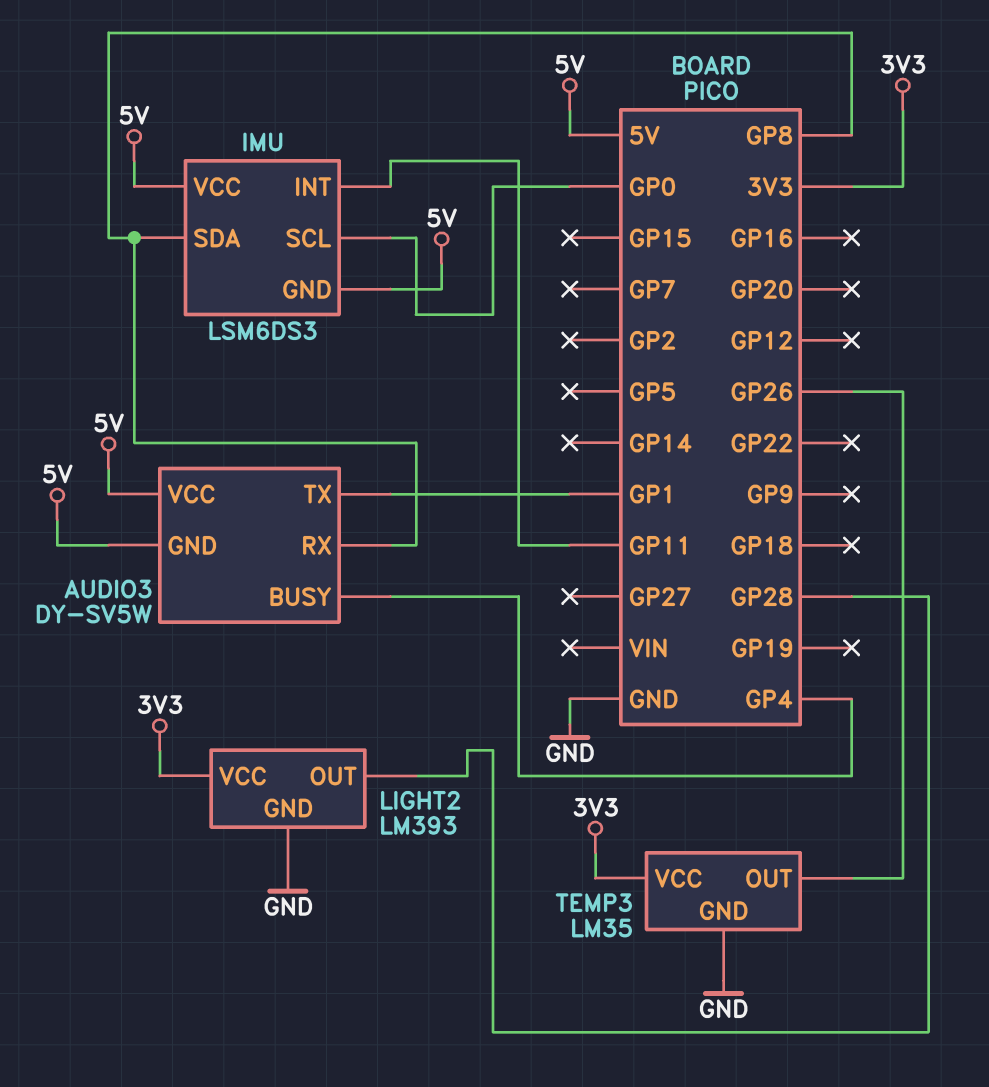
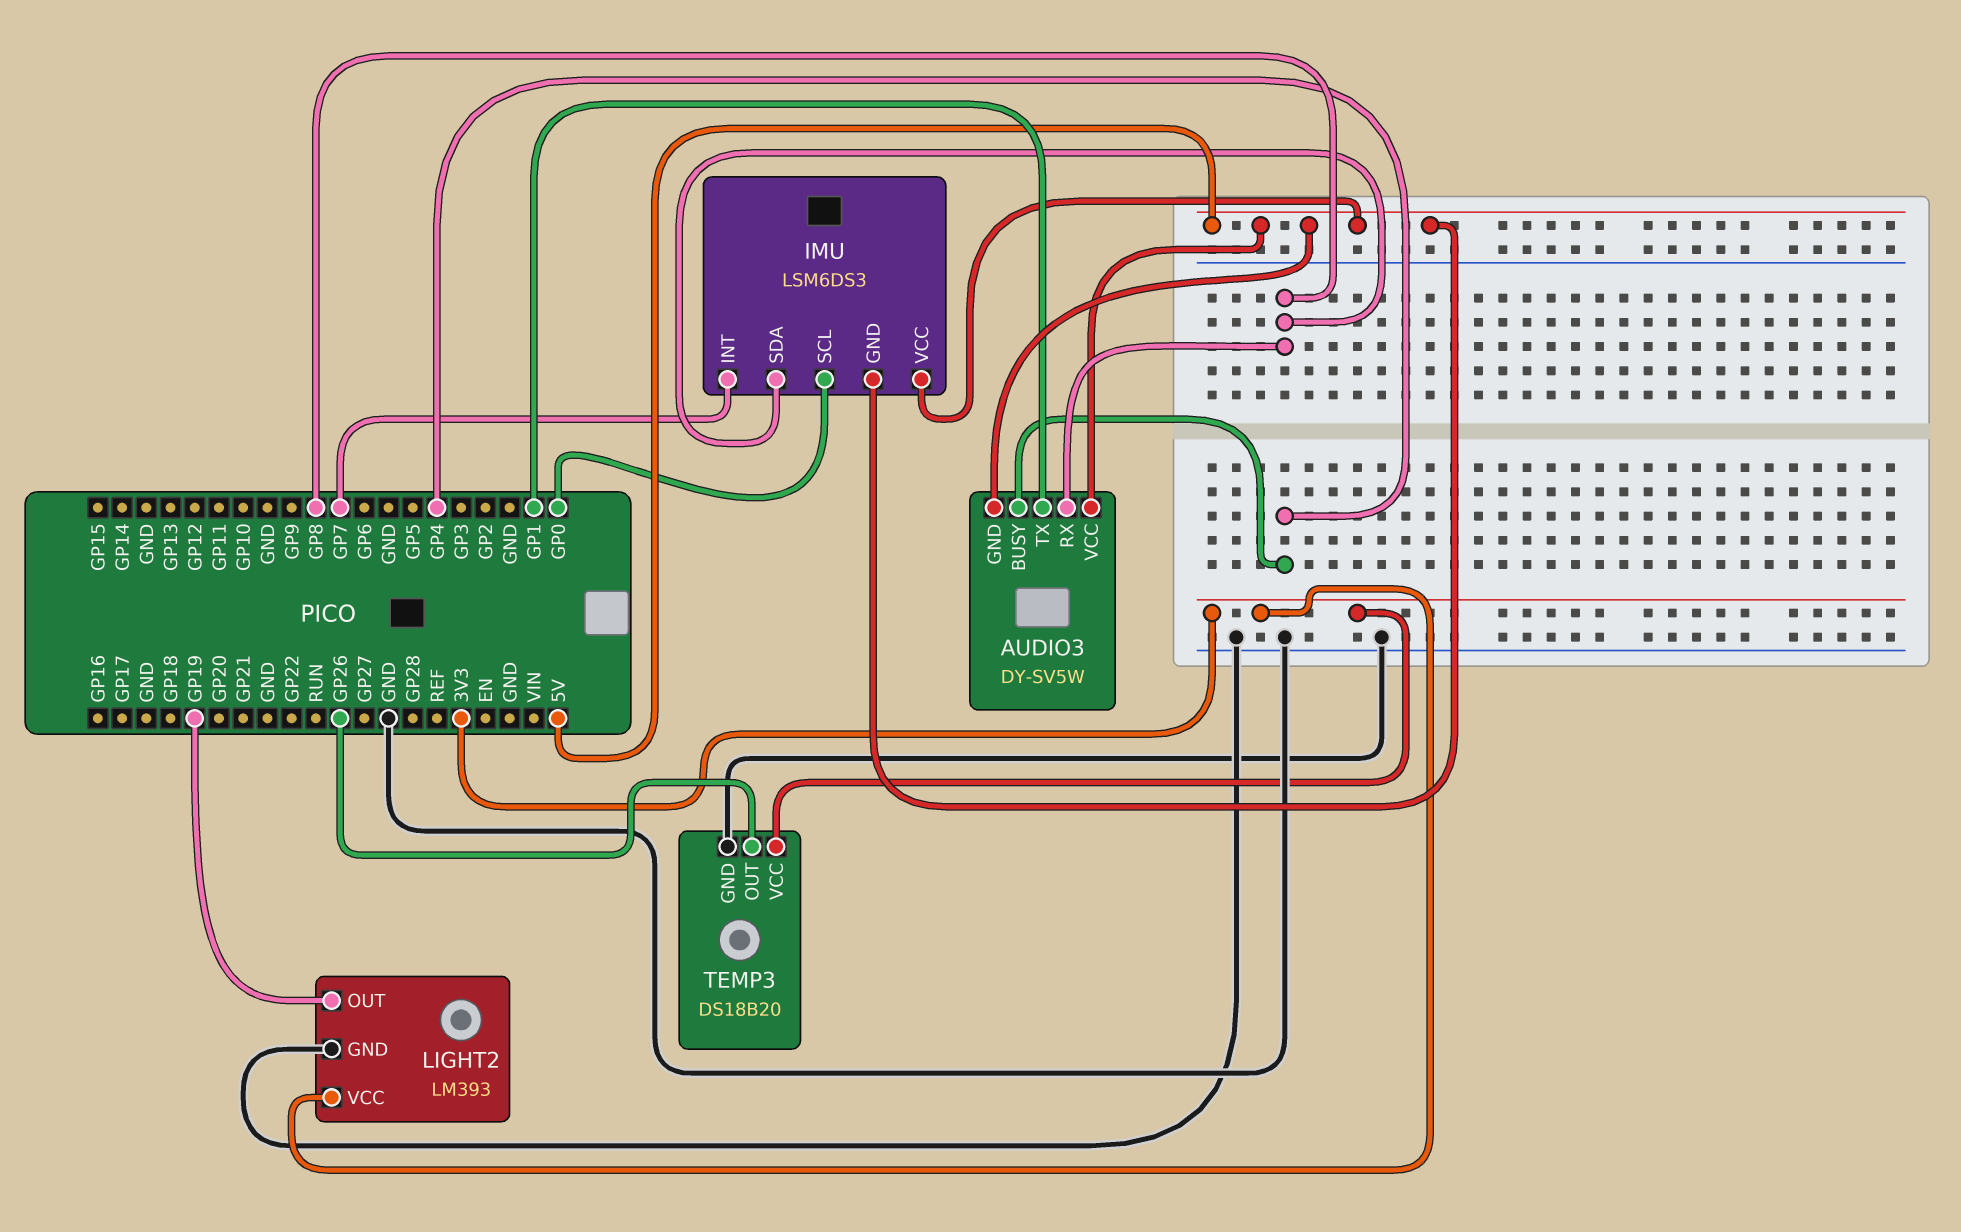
IMU pin INT: GP11 -> GP7
LIGHT2 pin OUT: GP28 -> GP19
TEMP3: LM35 -> DS18B20

